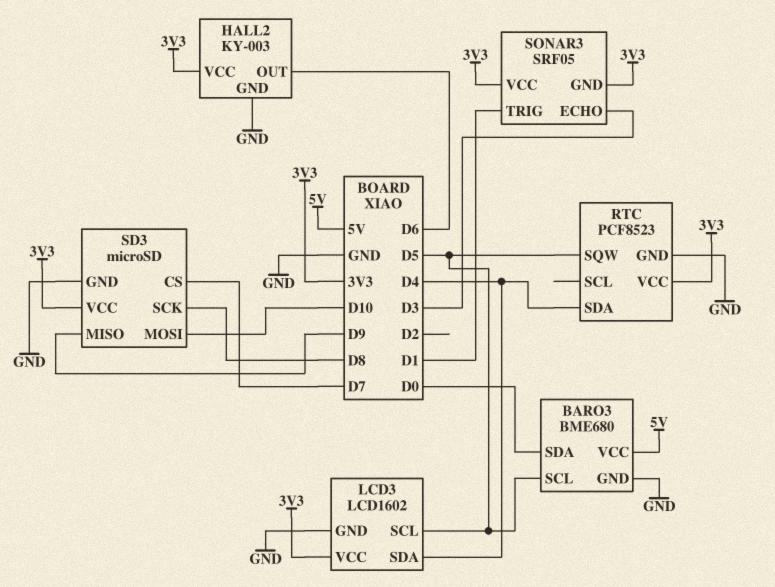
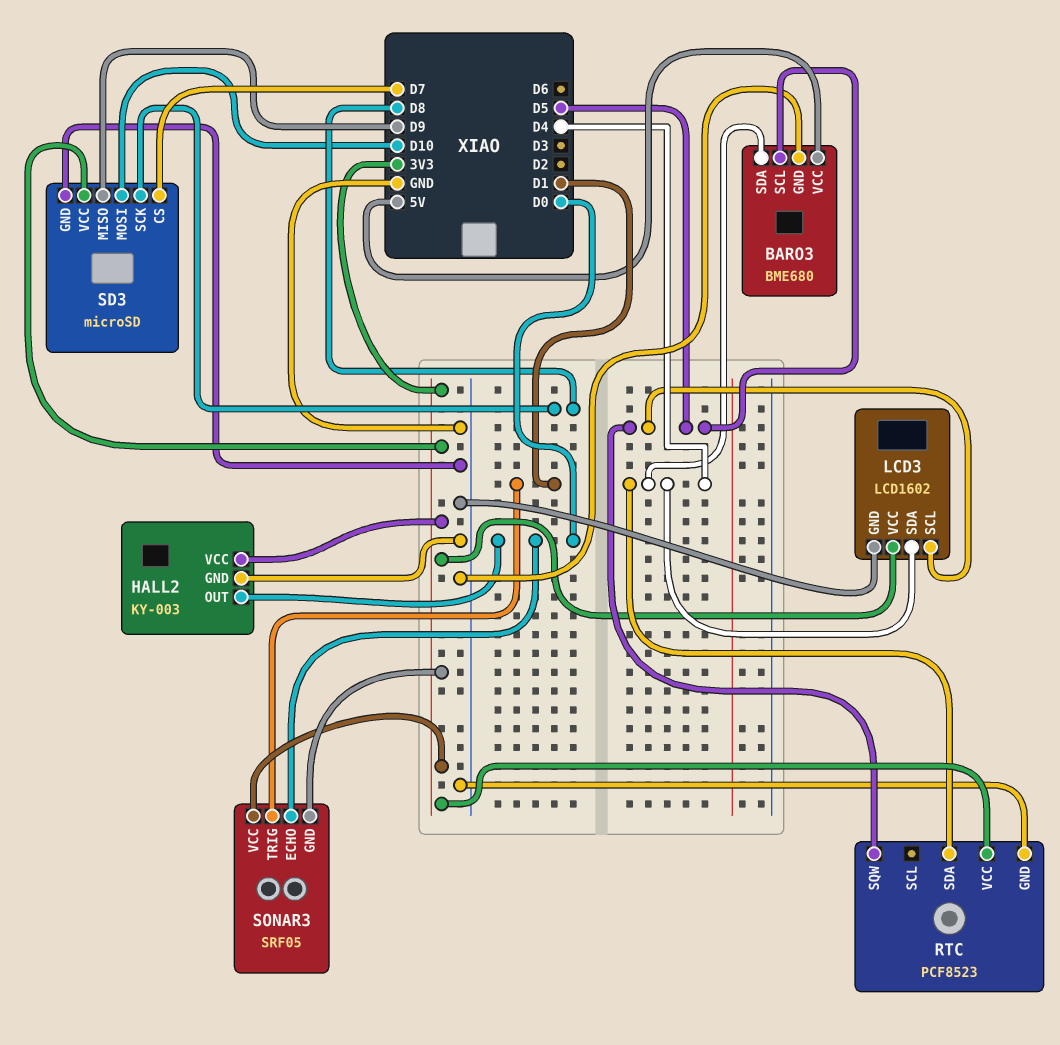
BARO3 pin SDA: D0 -> D4
HALL2 pin OUT: D6 -> D0
SONAR3 pin ECHO: D3 -> D0

